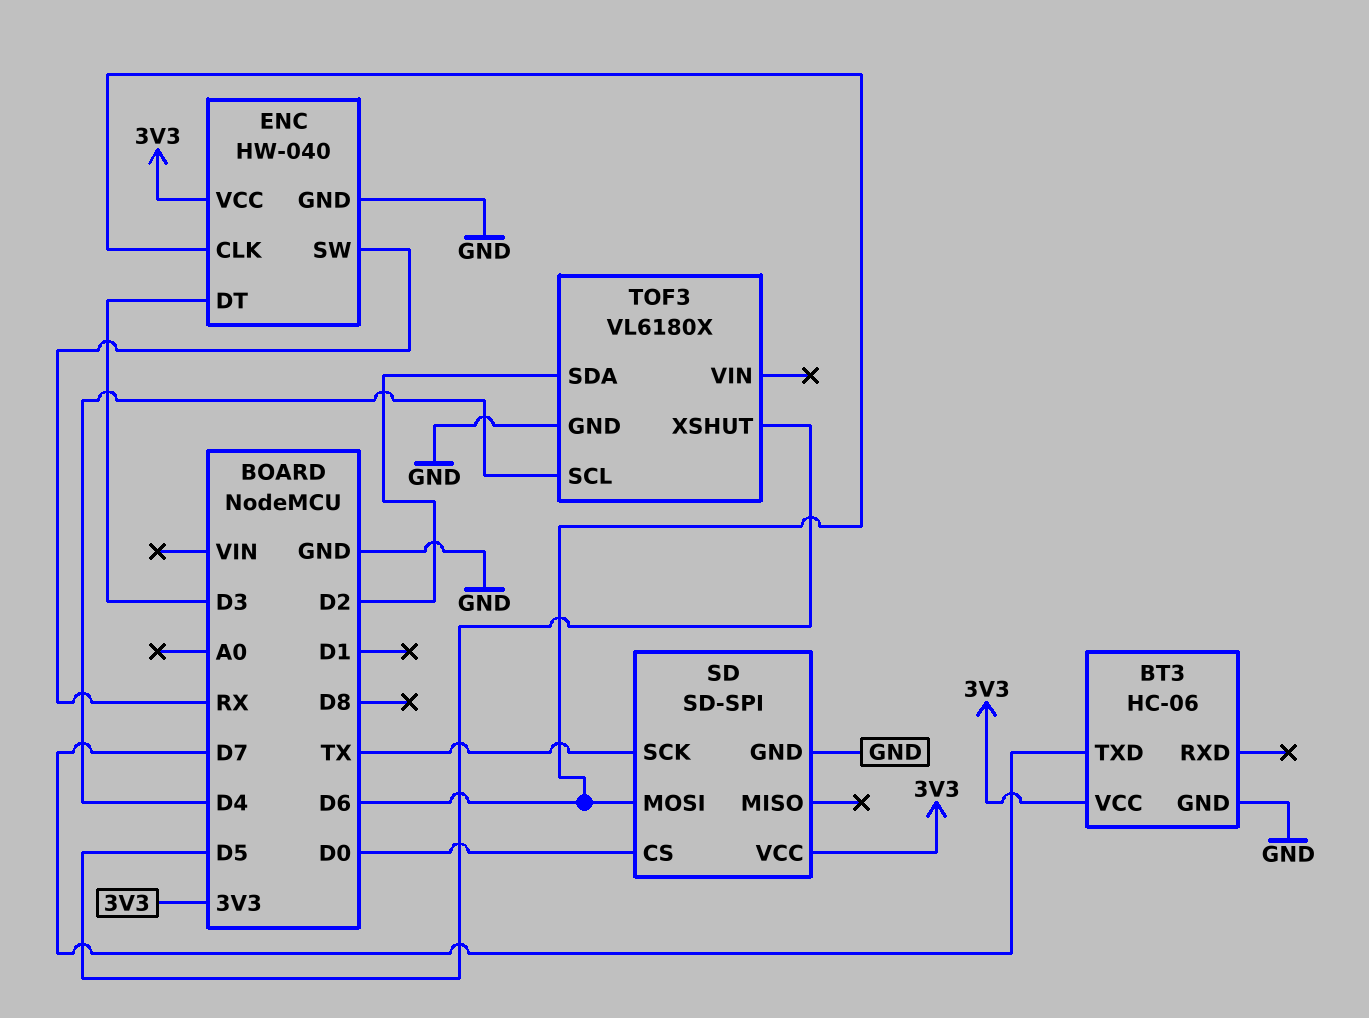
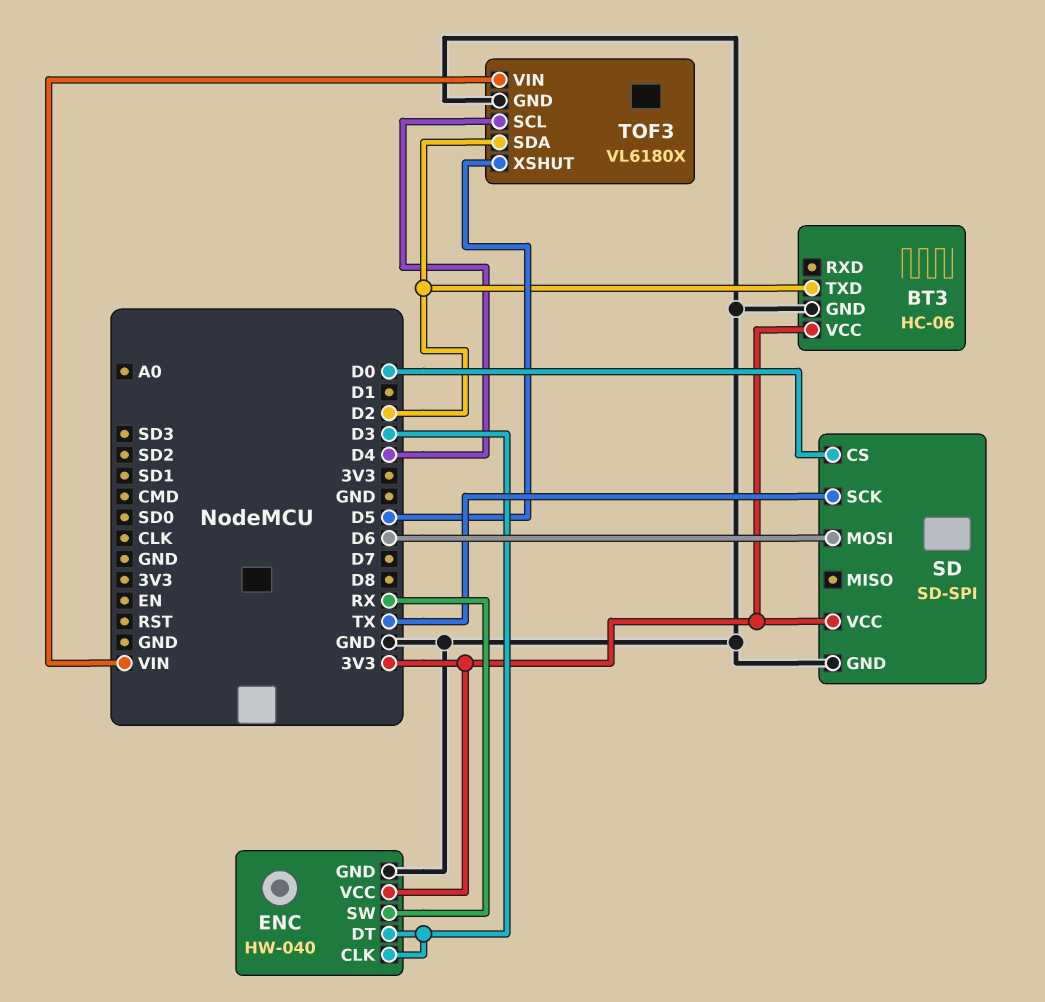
BT3 pin TXD: D7 -> D2
ENC pin CLK: D6 -> D3
TOF3 pin VIN: none -> VIN

